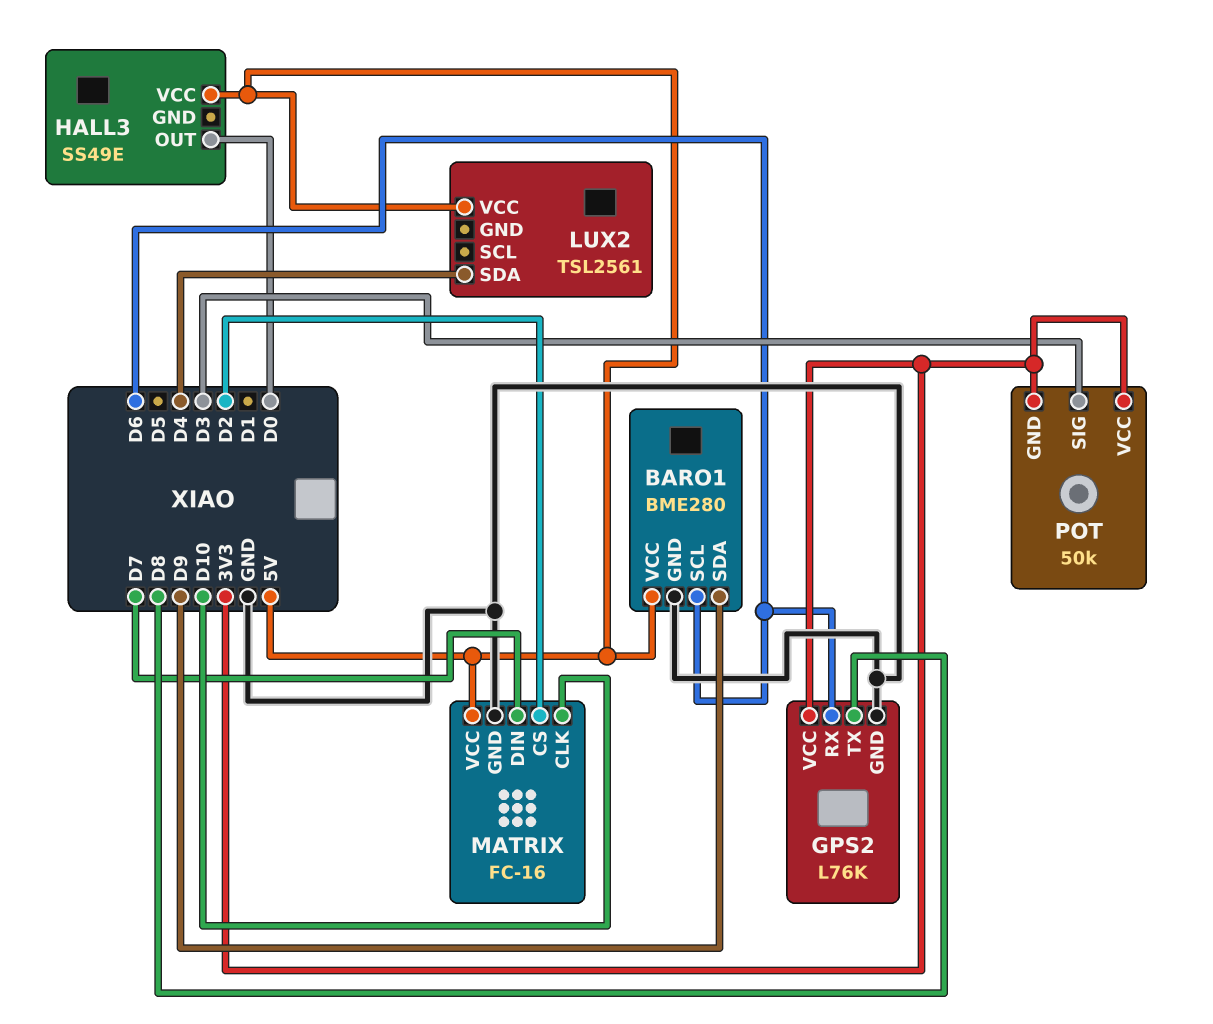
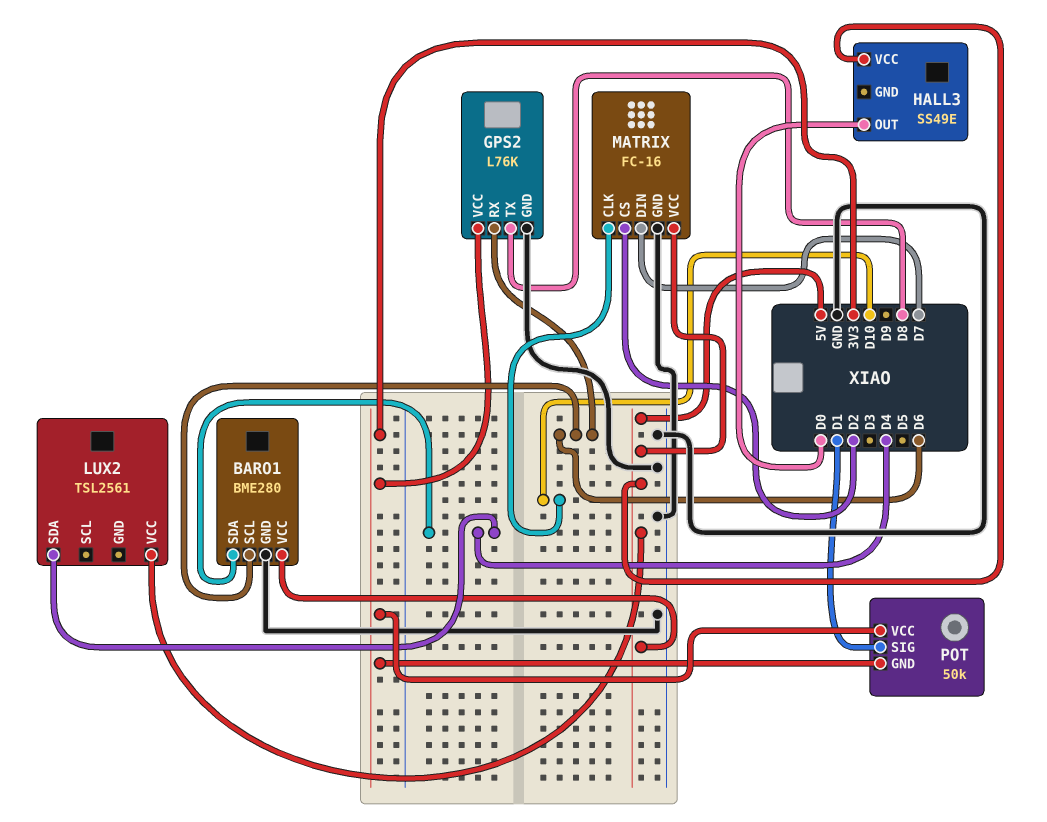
BARO1 pin SDA: D9 -> D4
POT pin SIG: D3 -> D1

